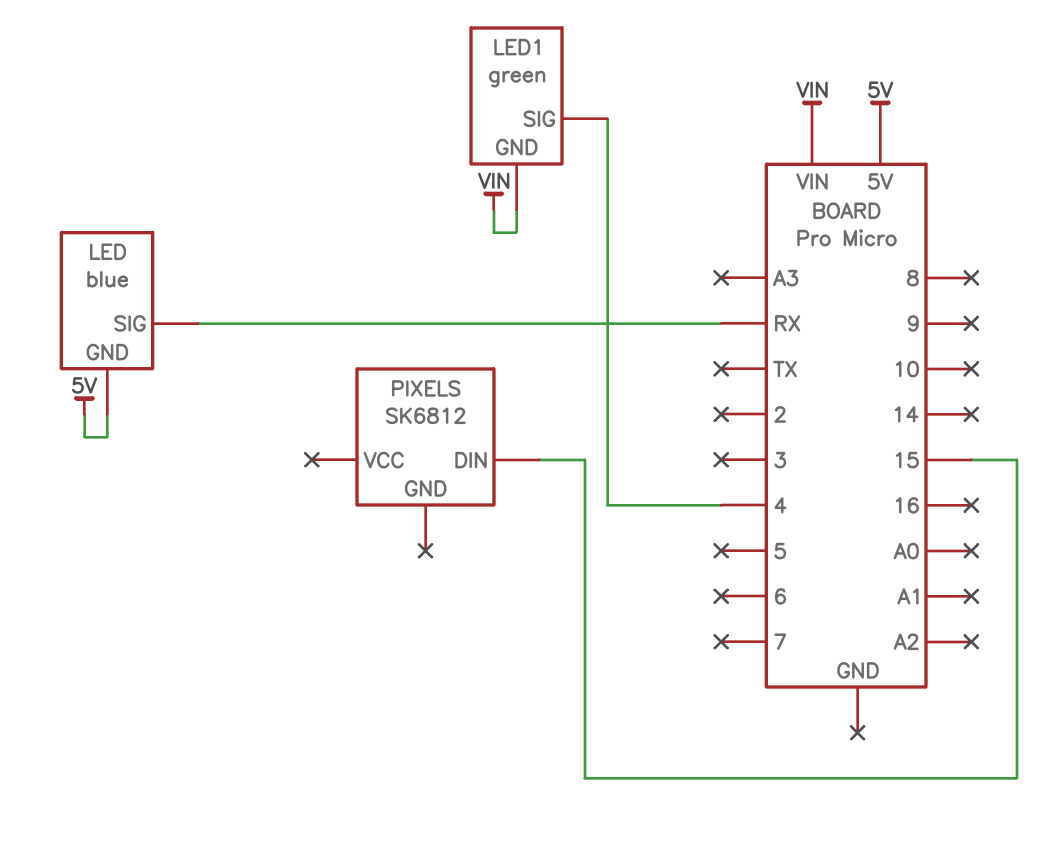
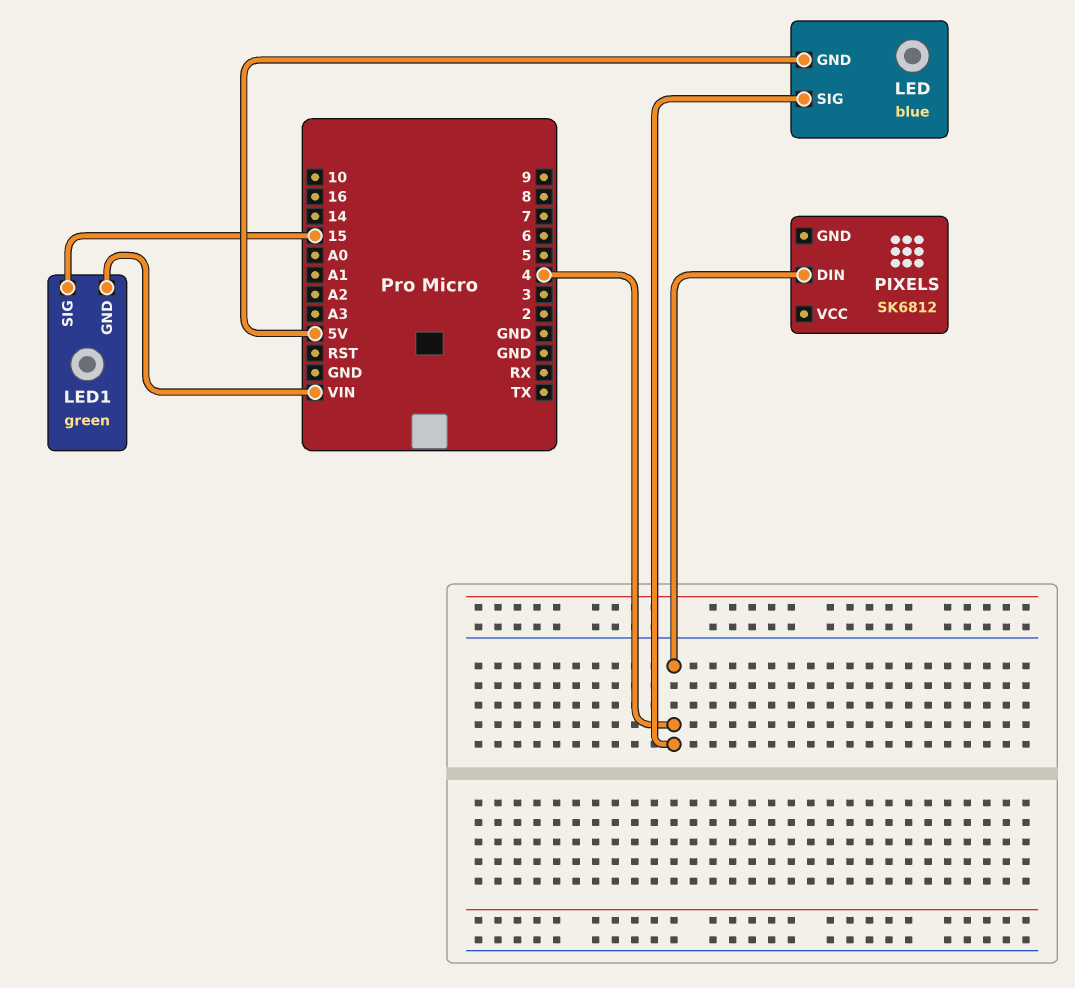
LED pin SIG: RX -> 4
LED1 pin SIG: 4 -> 15
PIXELS pin DIN: 15 -> 4

